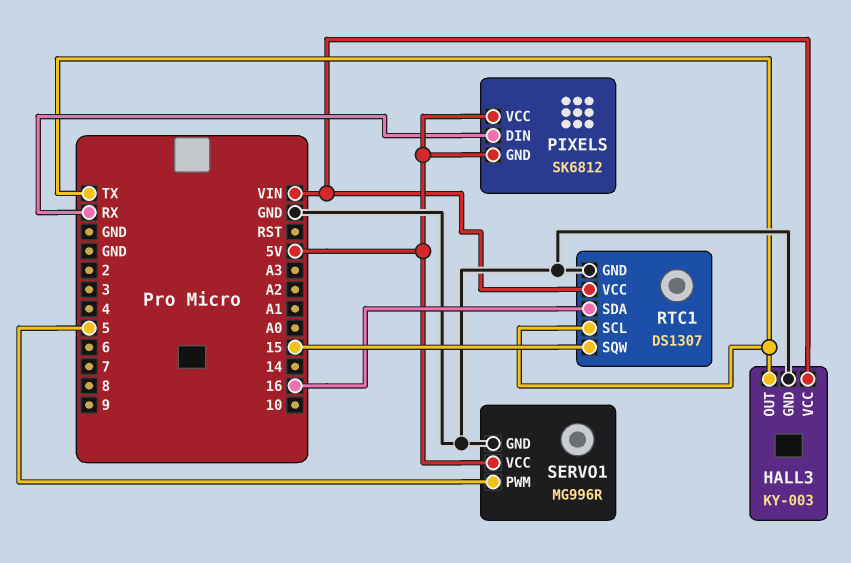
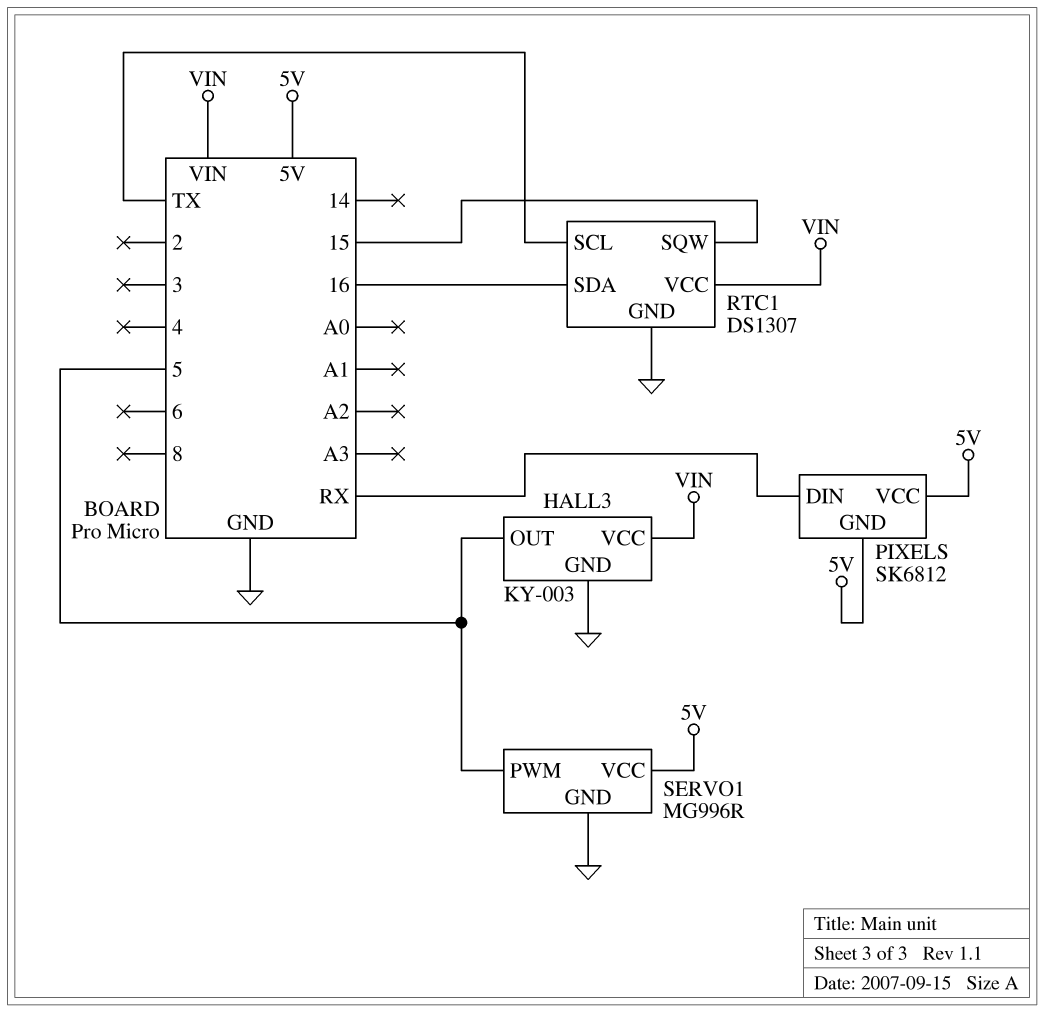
HALL3 pin OUT: TX -> 5

